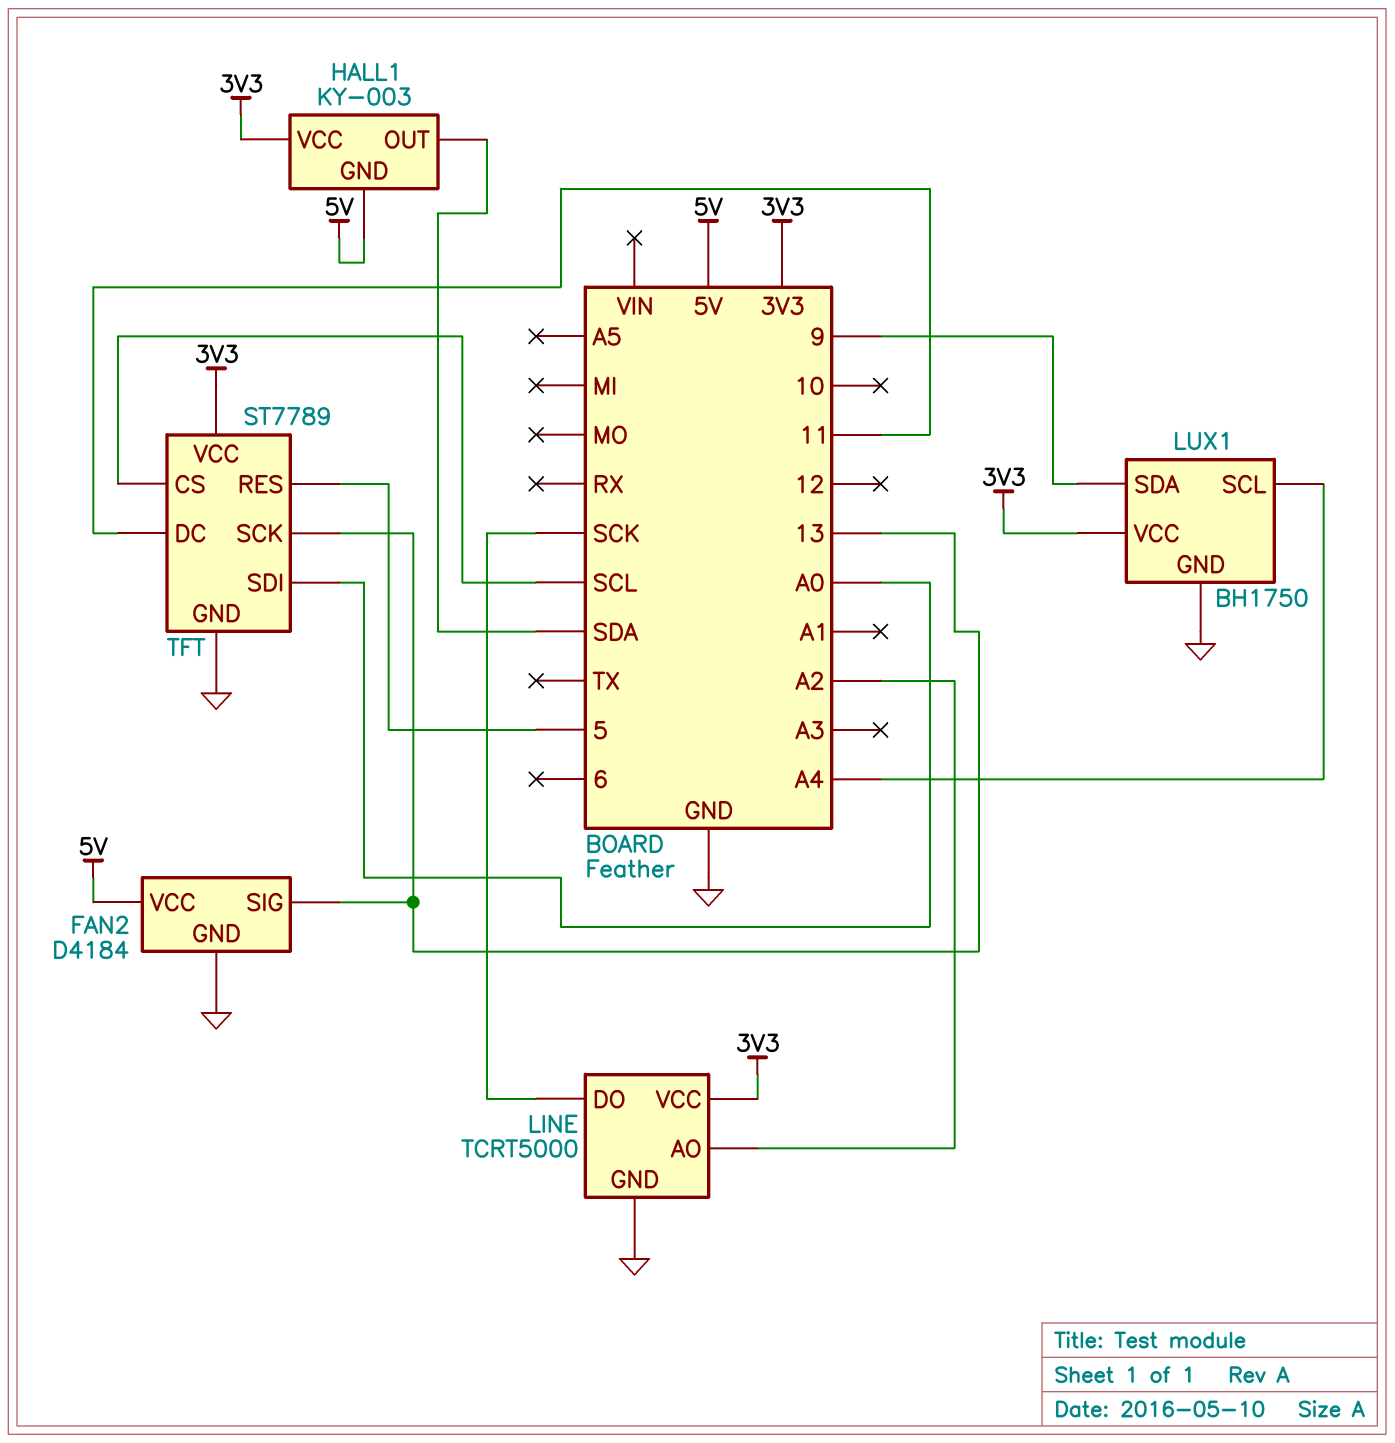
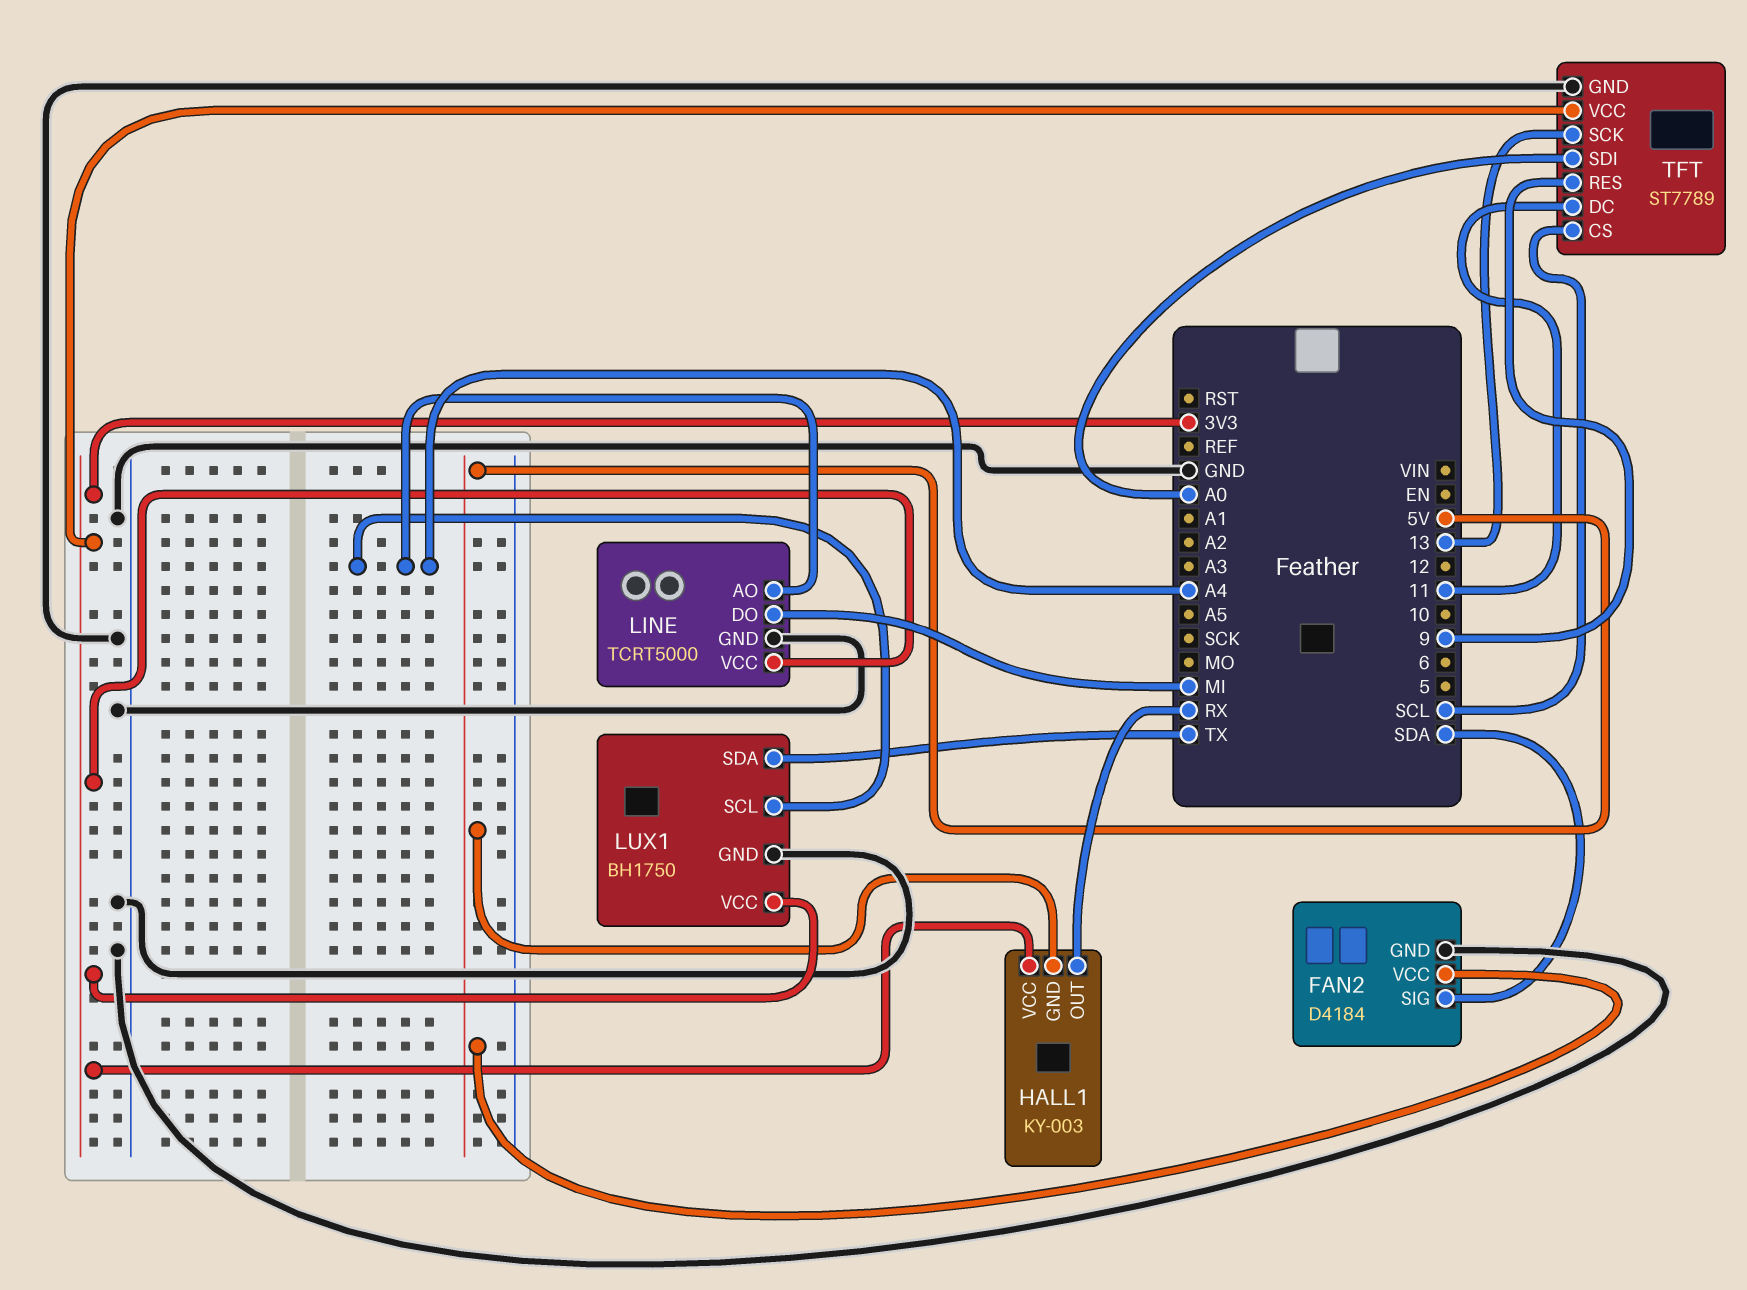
FAN2 pin SIG: 13 -> SDA
HALL1 pin OUT: SDA -> RX
LINE pin AO: A2 -> A4
LINE pin DO: SCK -> MI
LUX1 pin SDA: 9 -> TX
TFT pin RES: 5 -> 9

